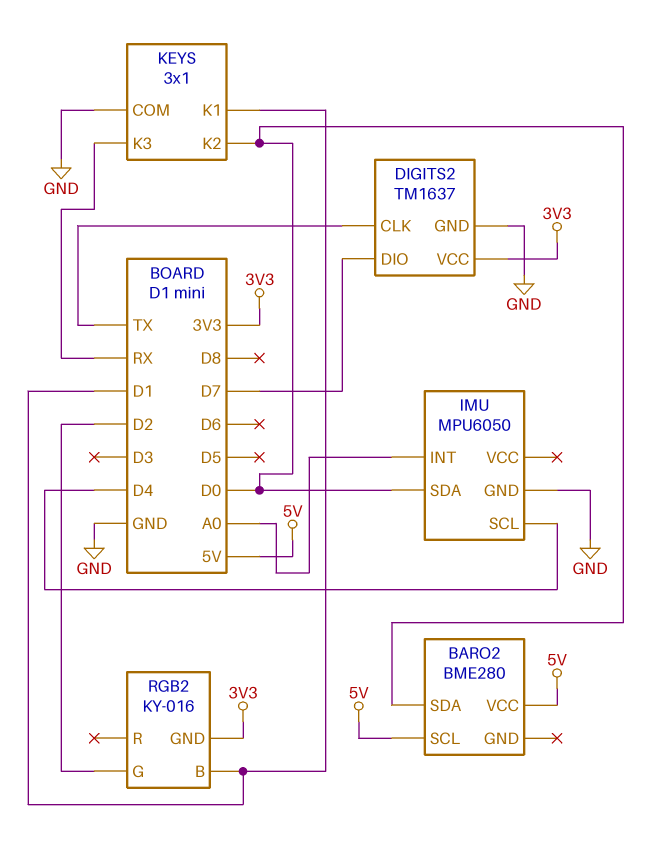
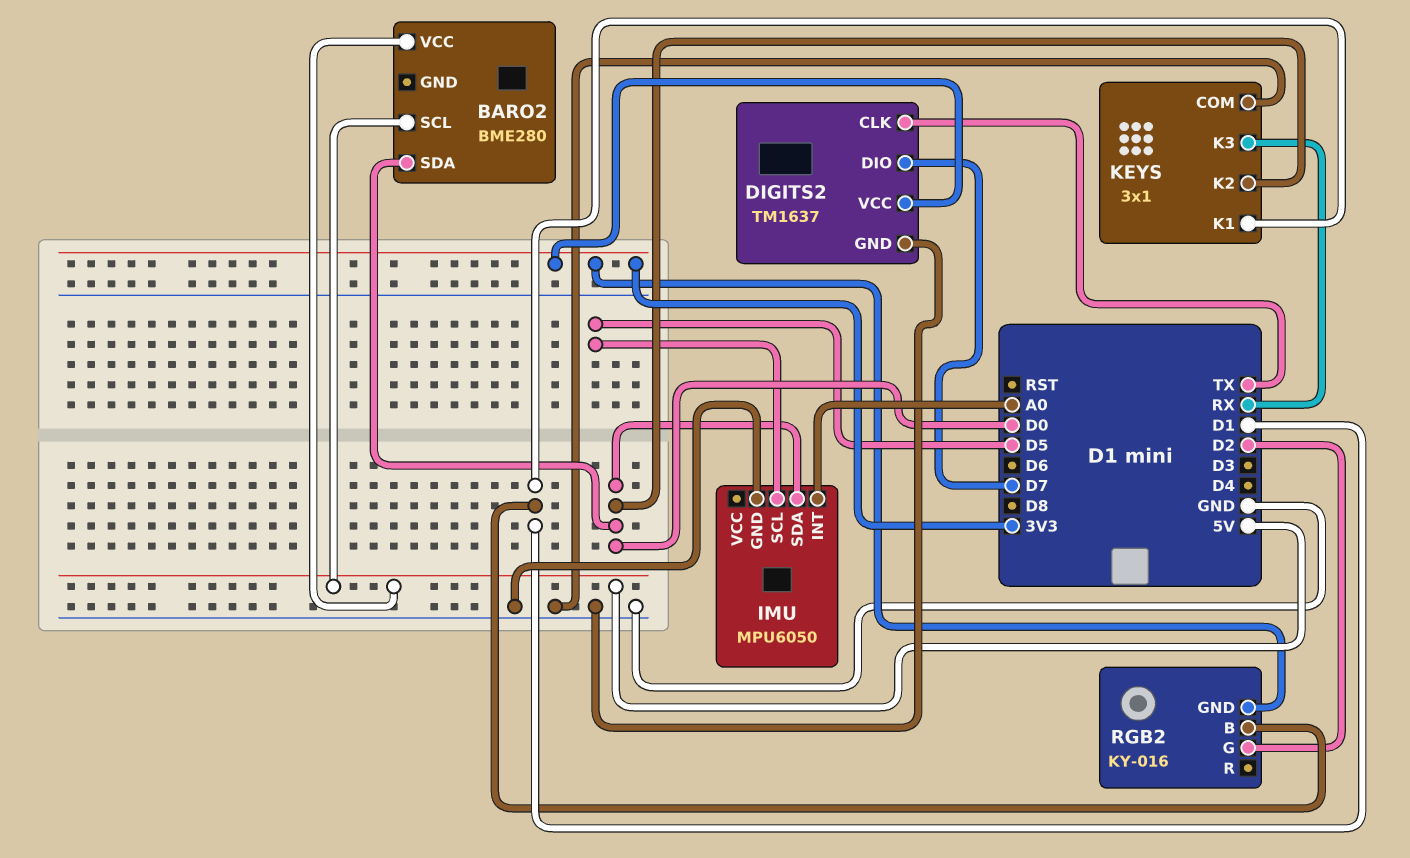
IMU pin SCL: D4 -> D5

